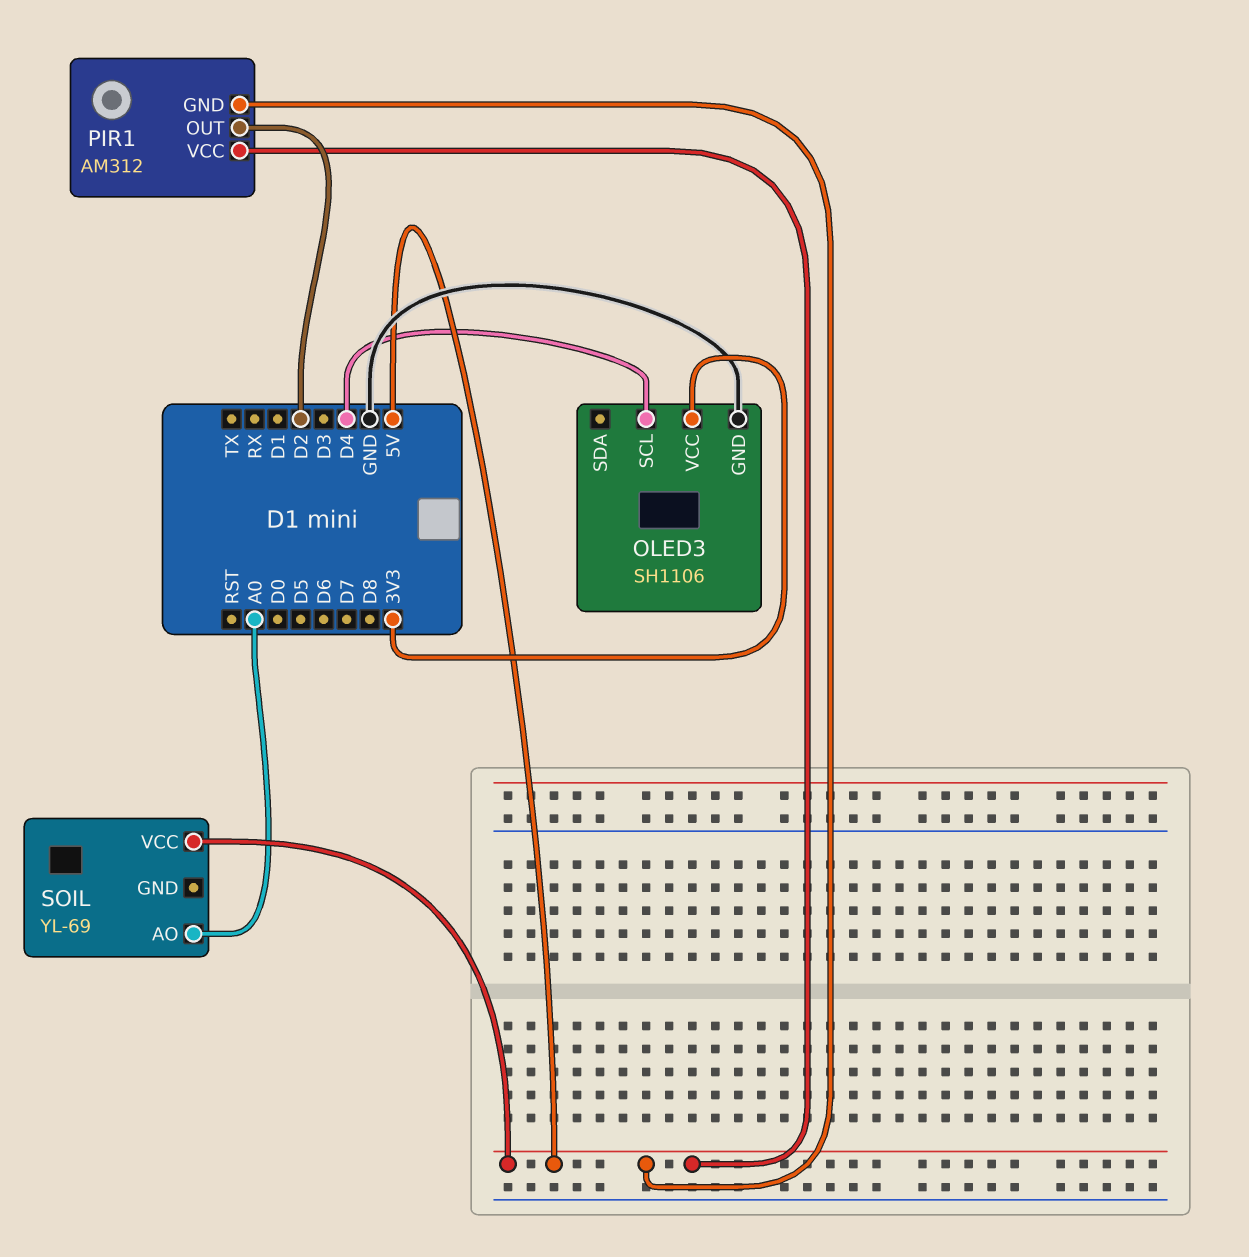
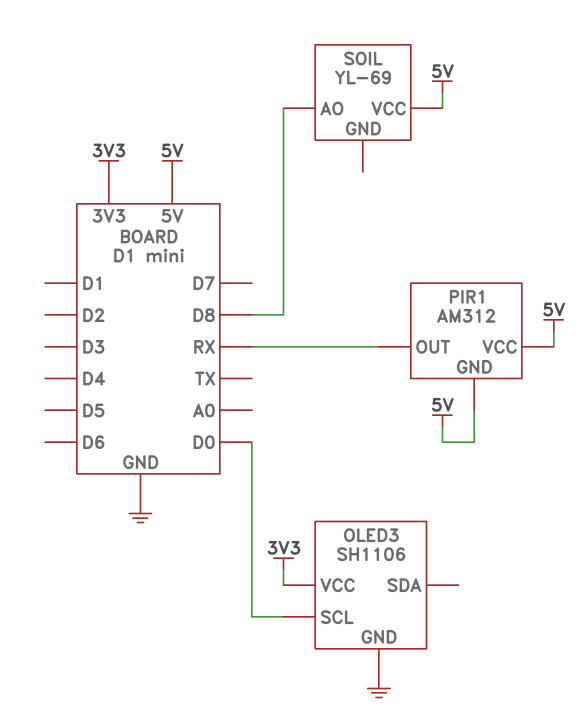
OLED3 pin SCL: D4 -> D0
PIR1 pin OUT: D2 -> RX
SOIL pin AO: A0 -> D8

